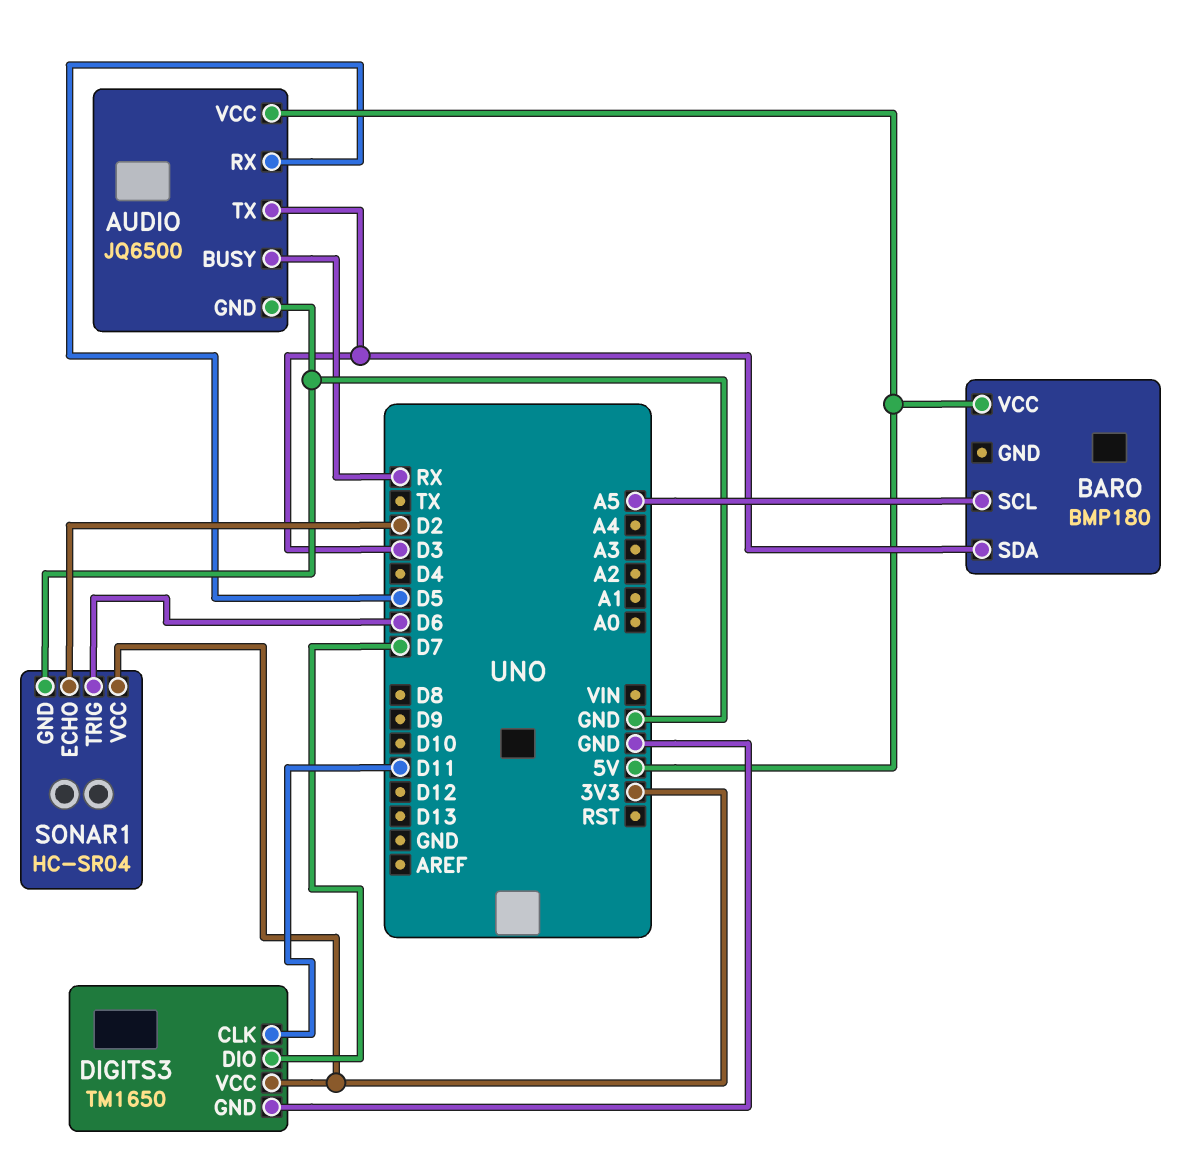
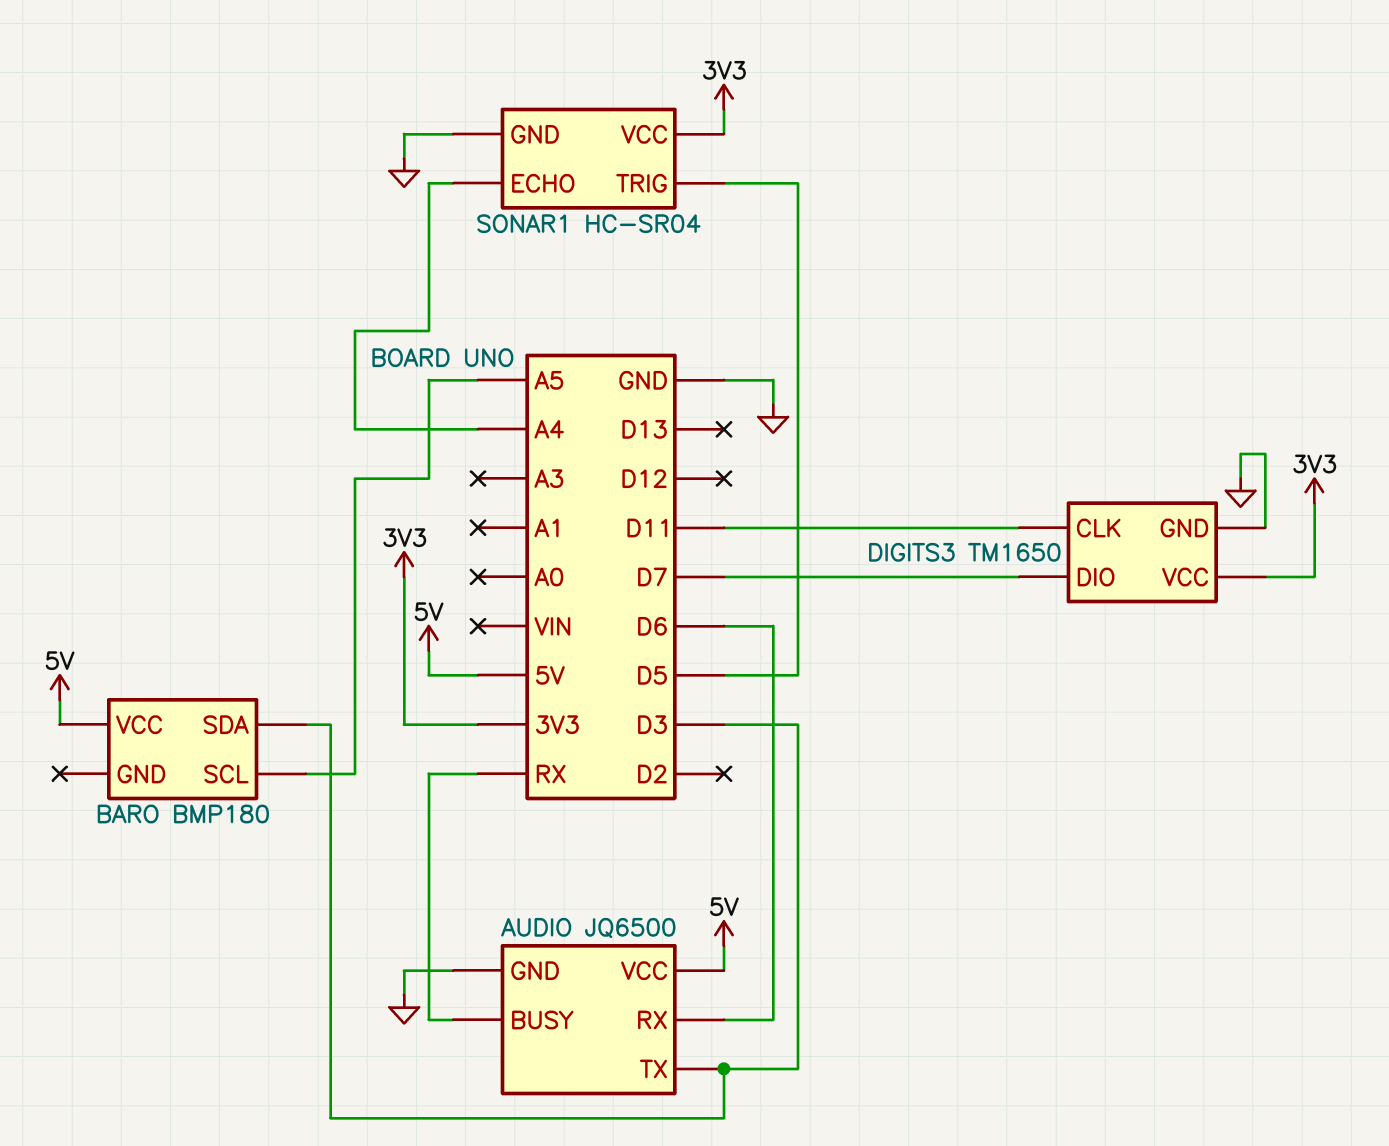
AUDIO pin RX: D5 -> D6
SONAR1 pin ECHO: D2 -> A4
SONAR1 pin TRIG: D6 -> D5

